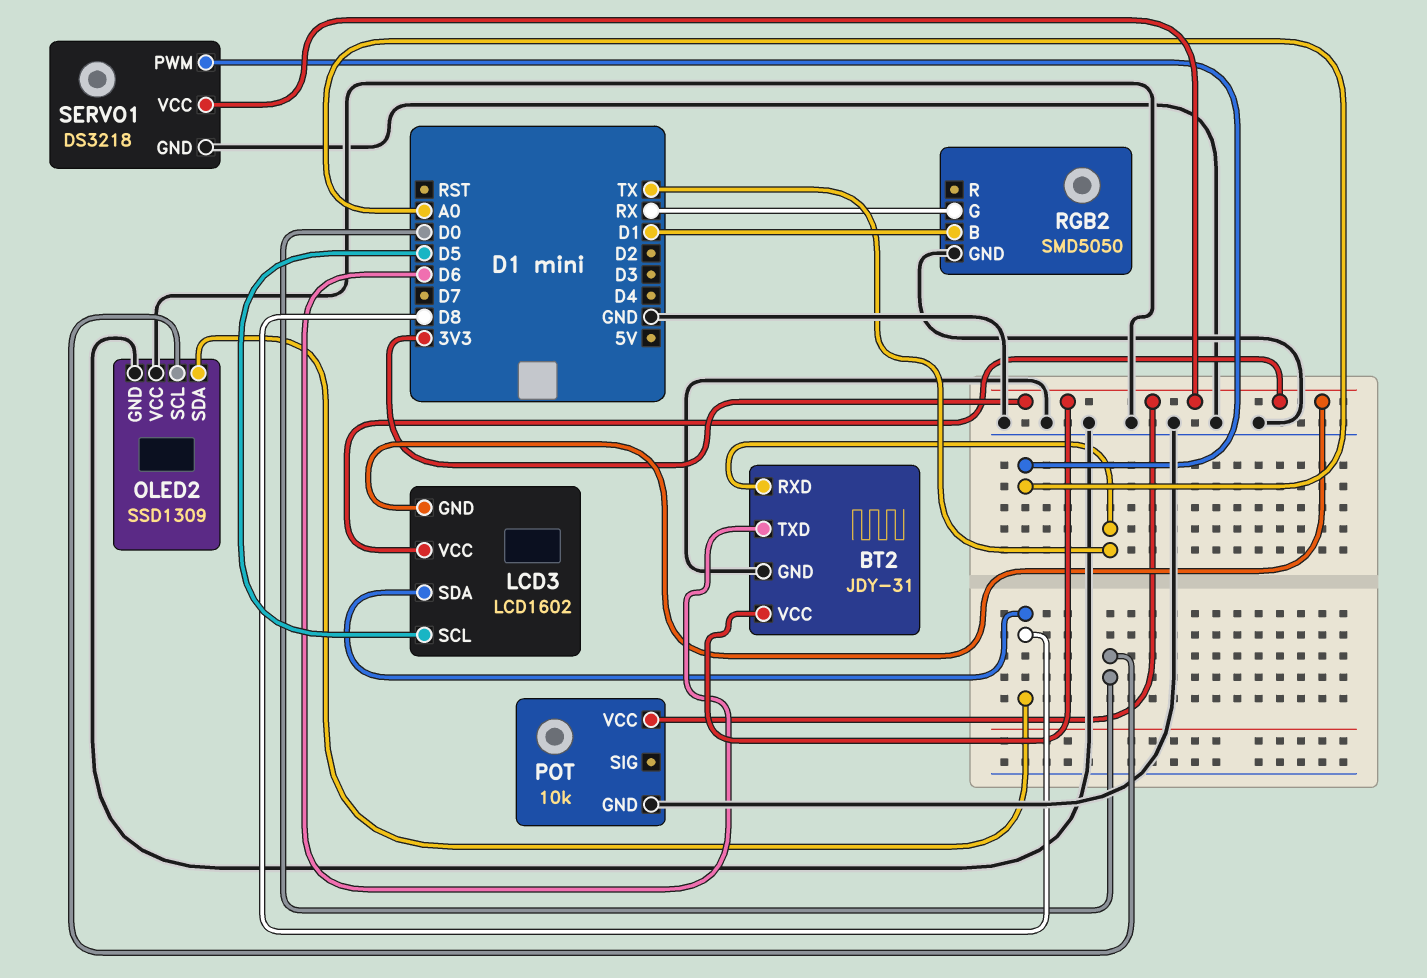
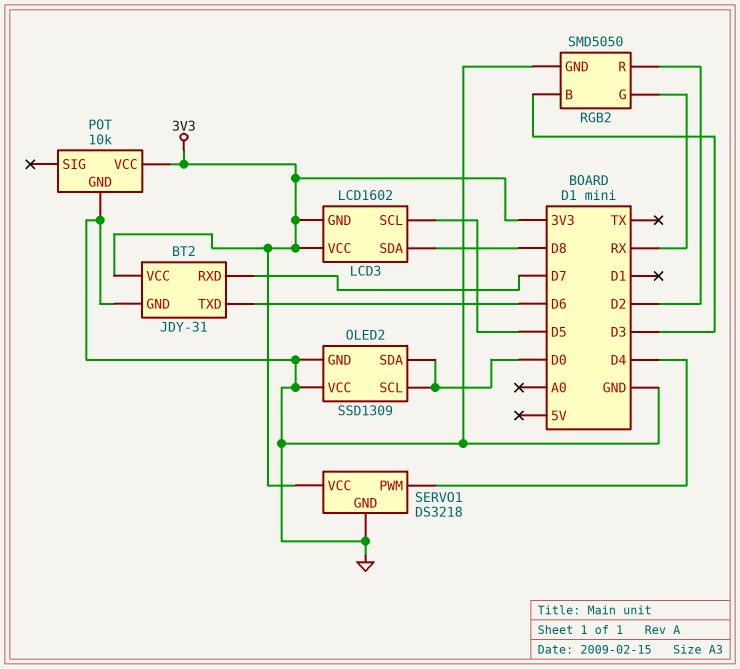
BT2 pin RXD: TX -> D7
OLED2 pin SDA: D8 -> D0
RGB2 pin B: D1 -> D3
RGB2 pin R: none -> D2
SERVO1 pin PWM: A0 -> D4

